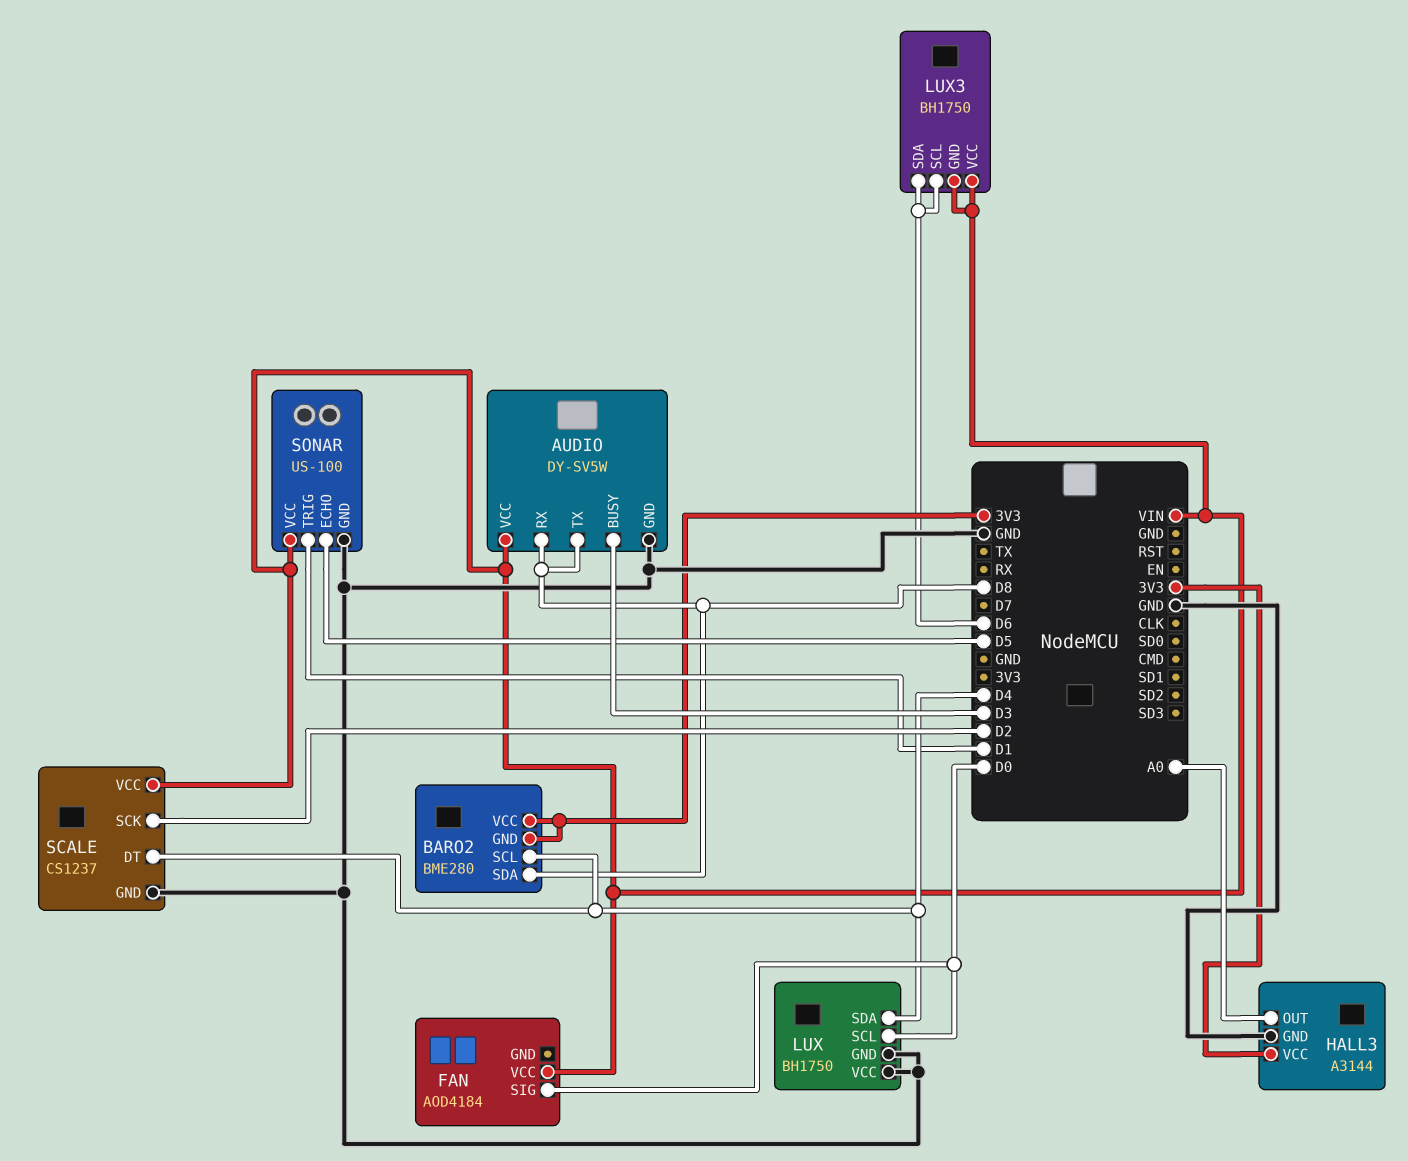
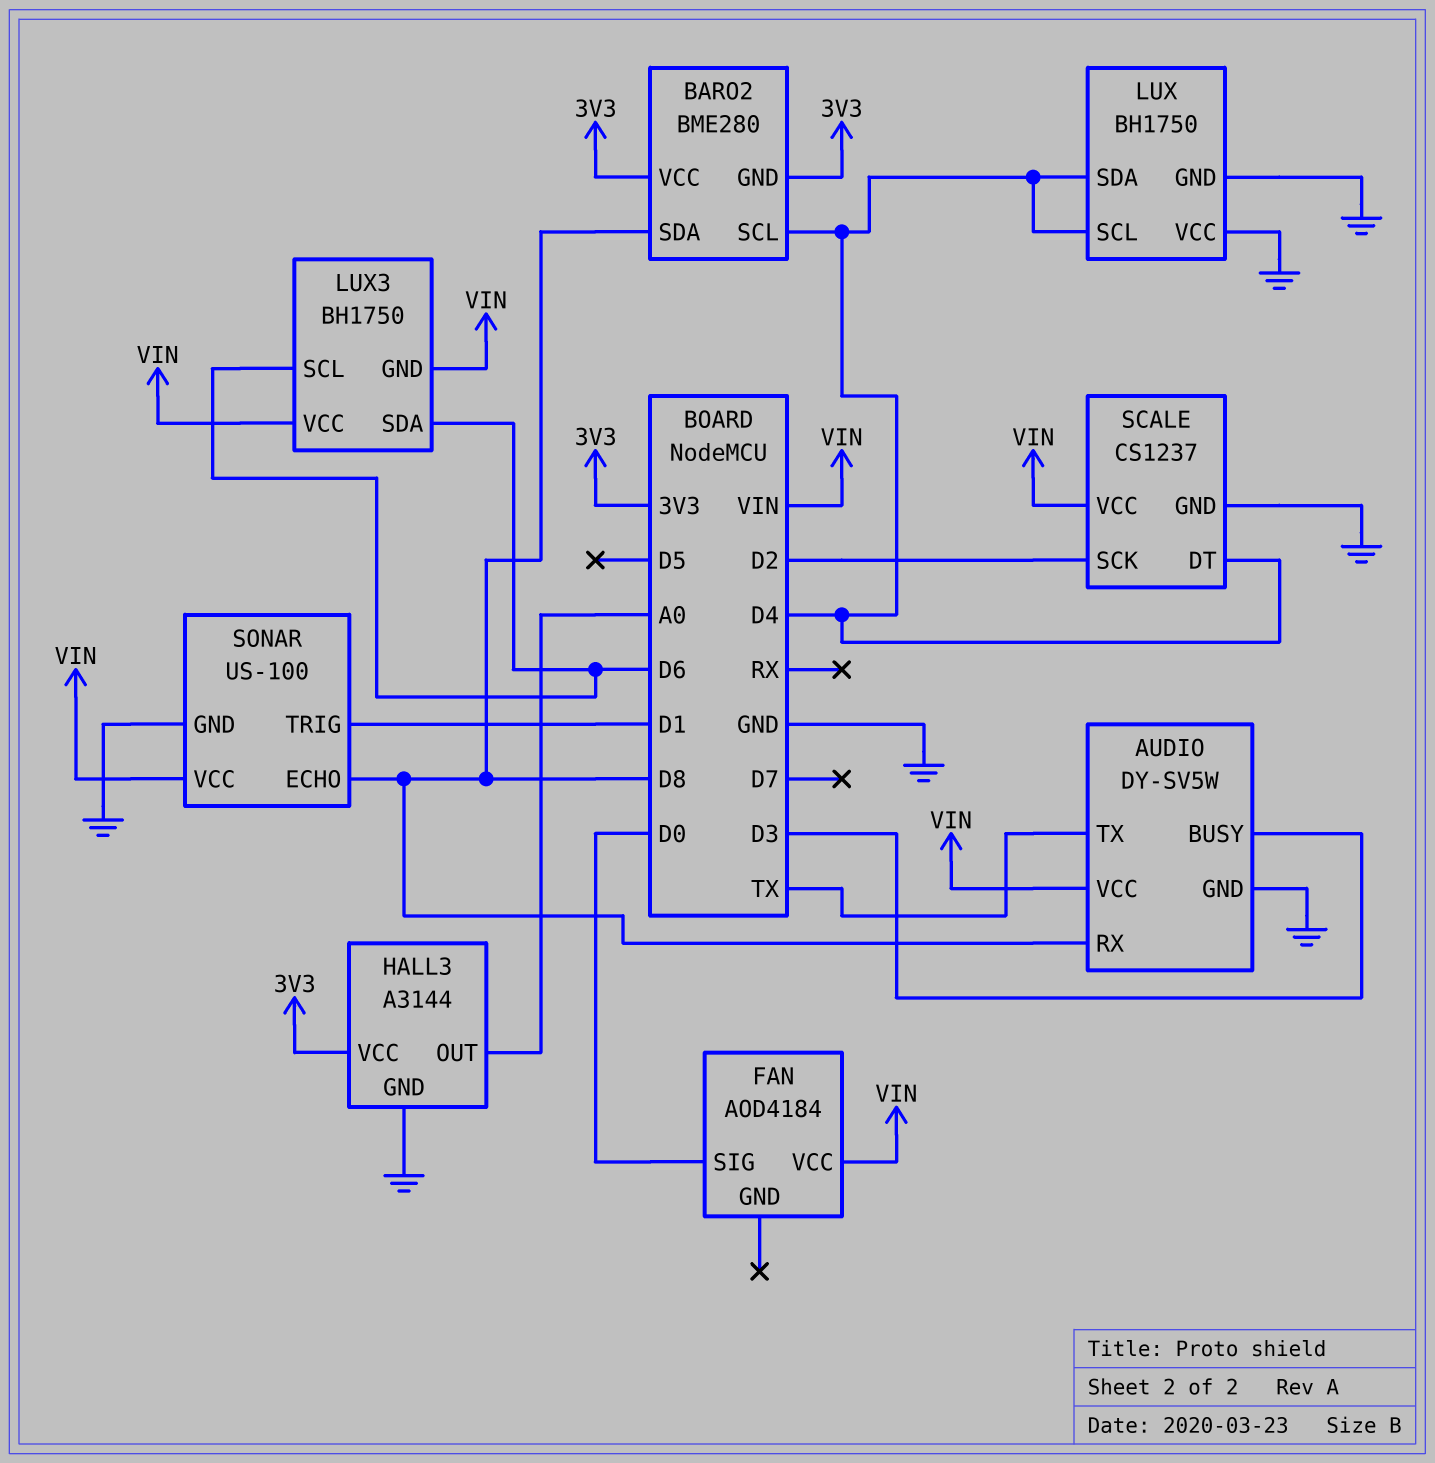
AUDIO pin TX: D8 -> TX
LUX pin SCL: D0 -> D4
SONAR pin ECHO: D5 -> D8

